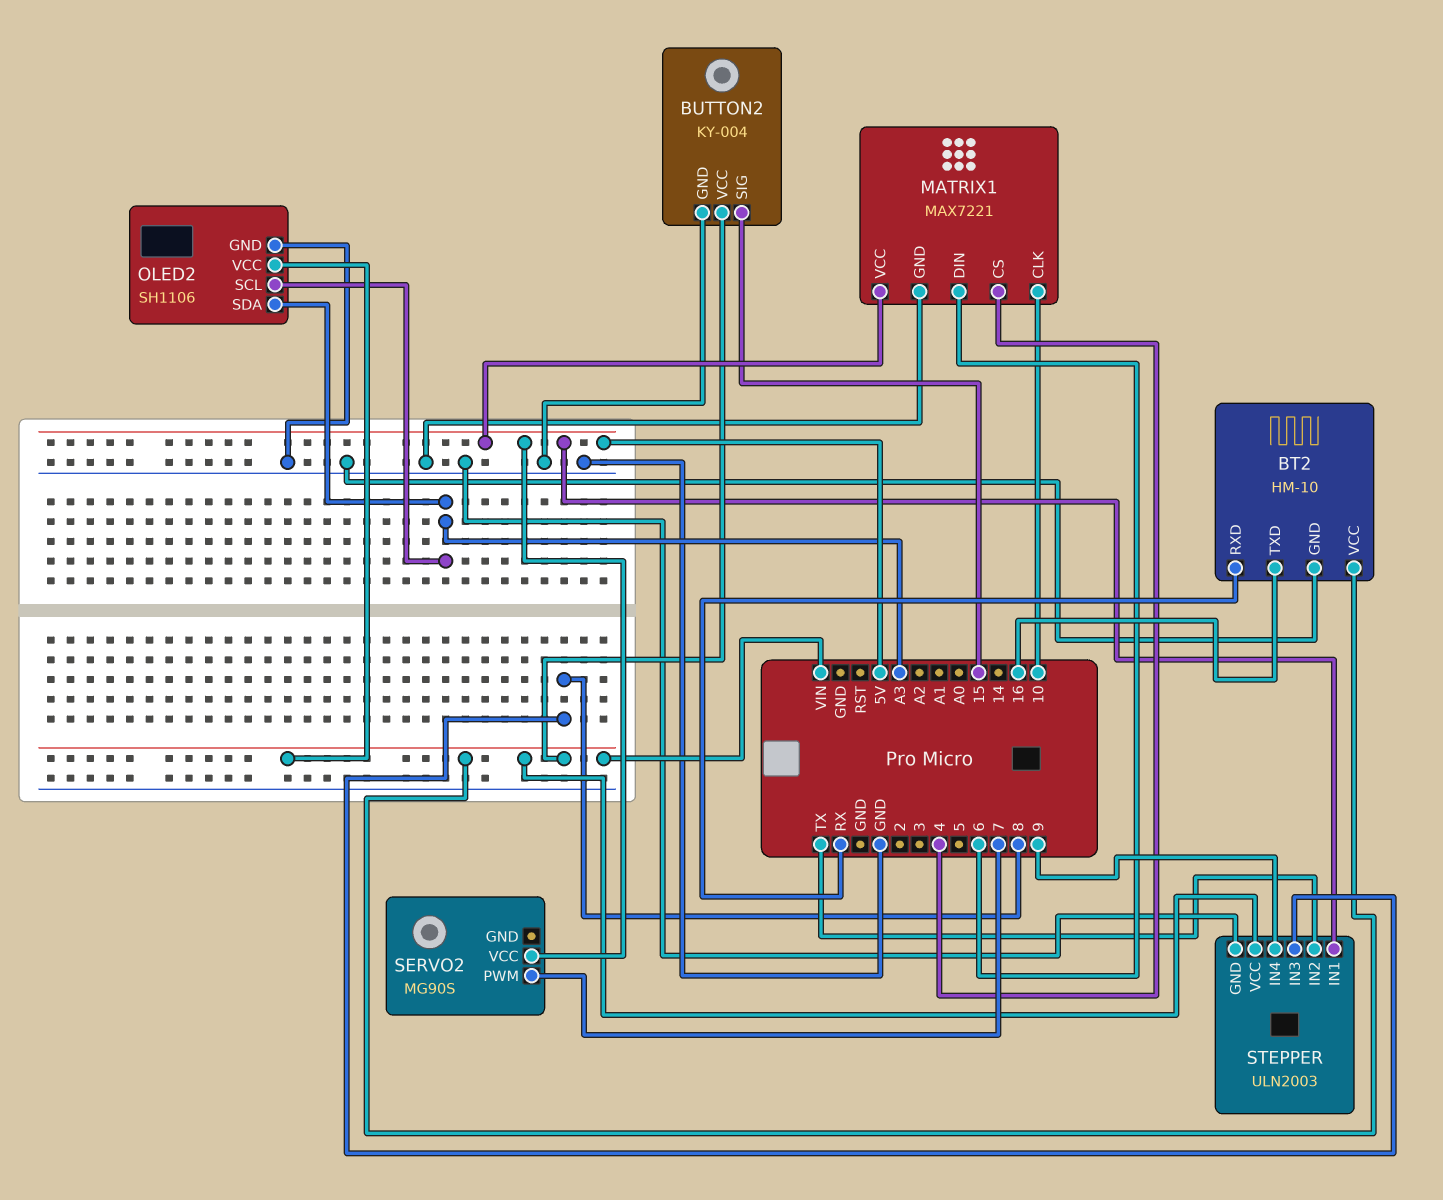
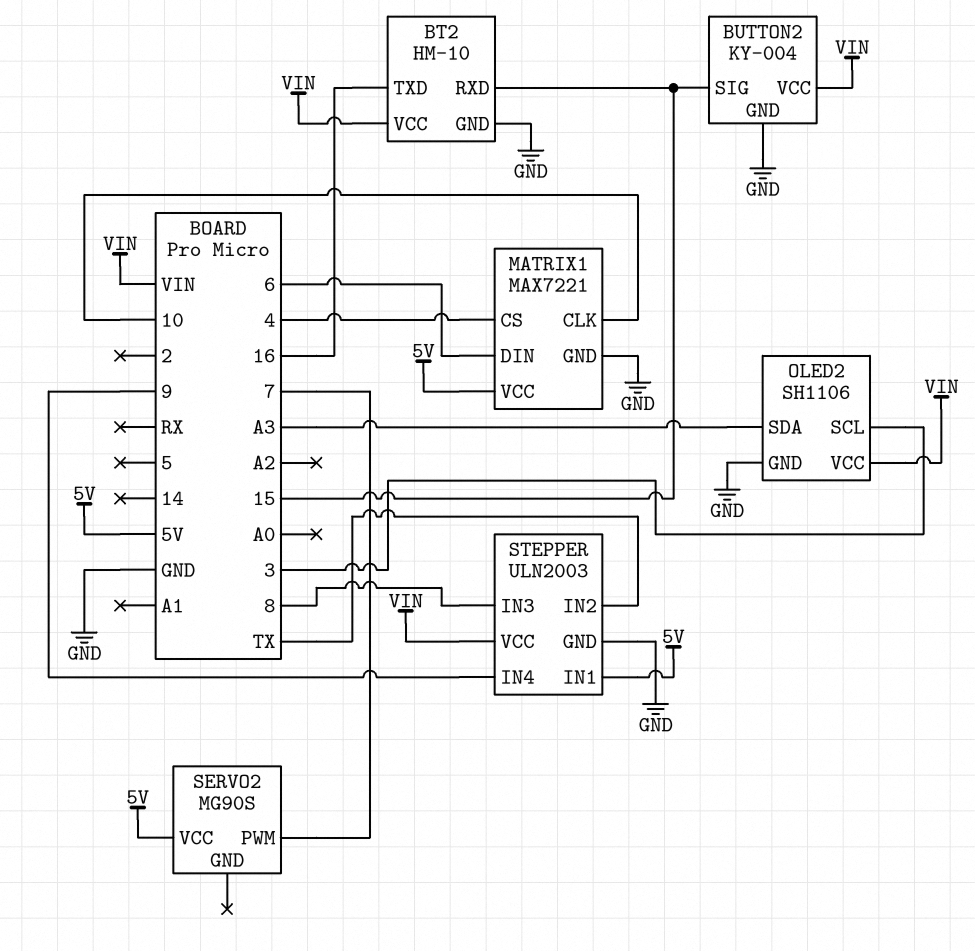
BT2 pin RXD: RX -> 15
OLED2 pin SCL: A3 -> 3

